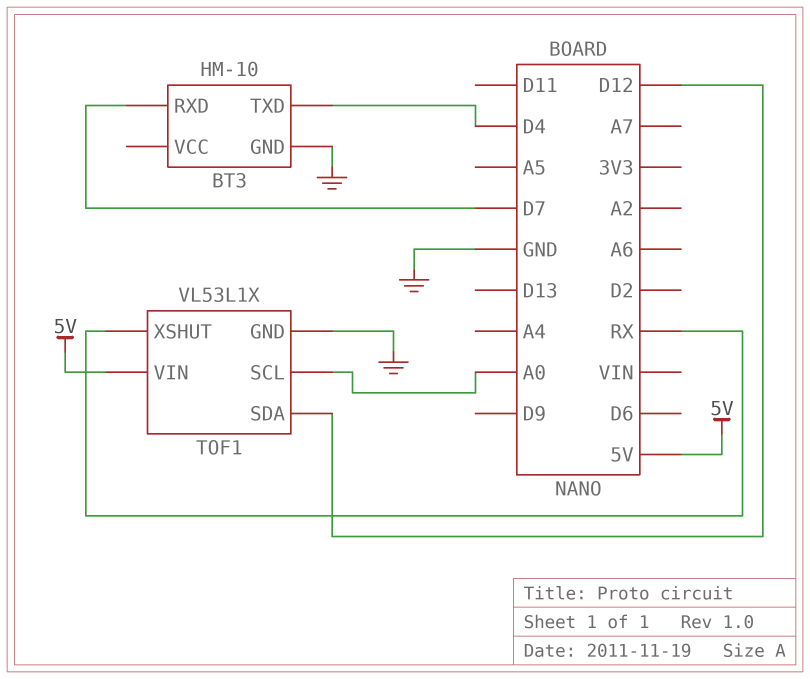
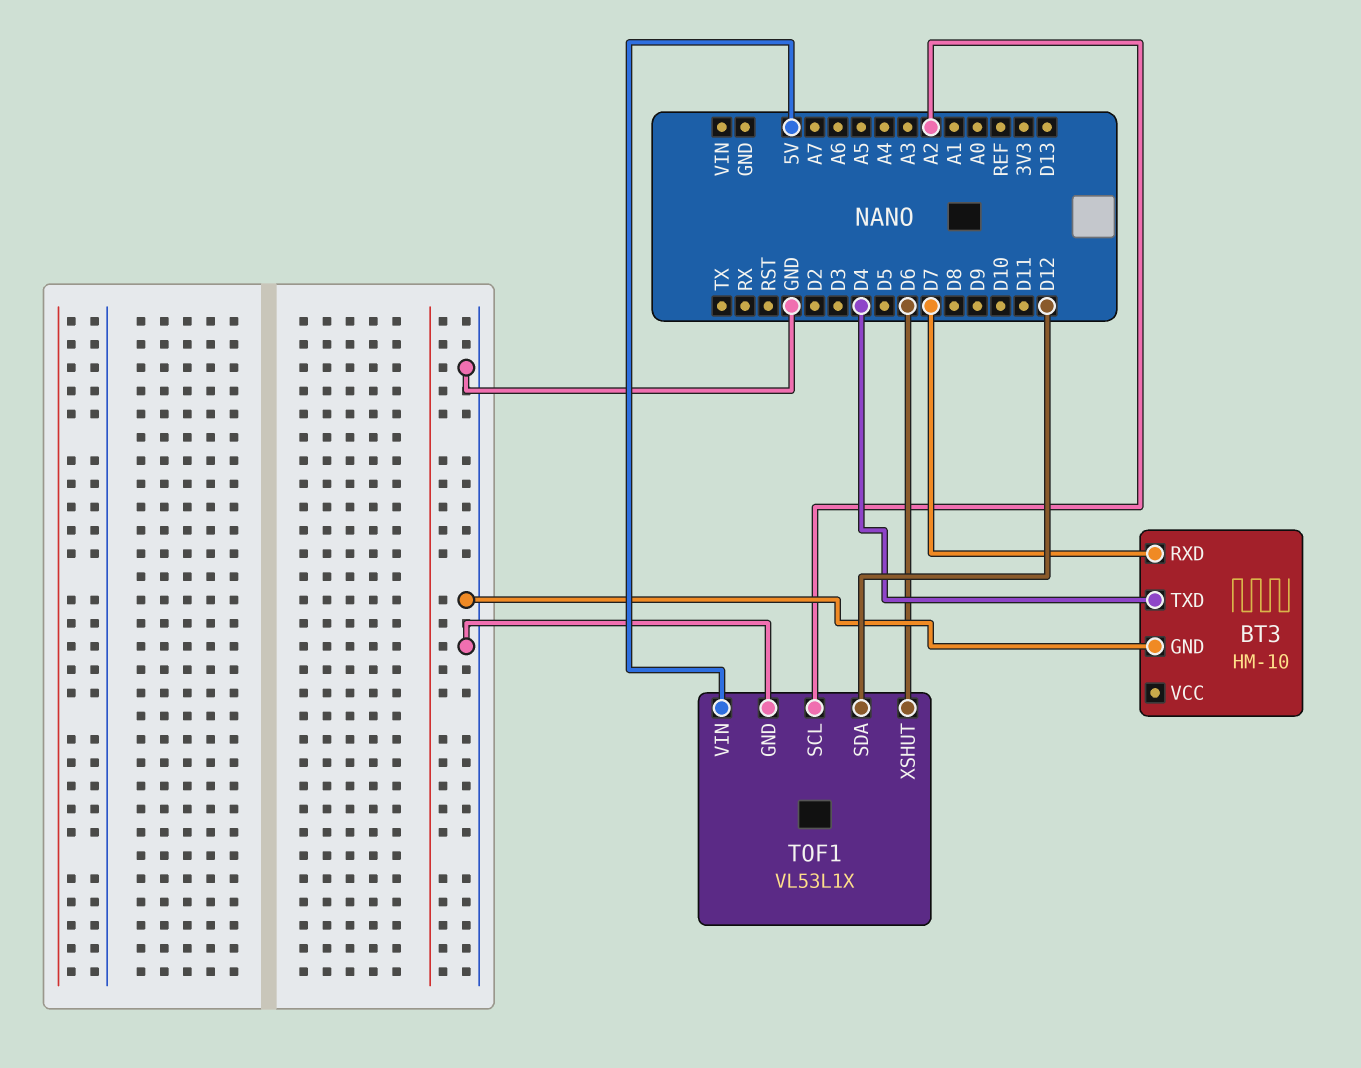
TOF1 pin SCL: A0 -> A2
TOF1 pin XSHUT: RX -> D6

